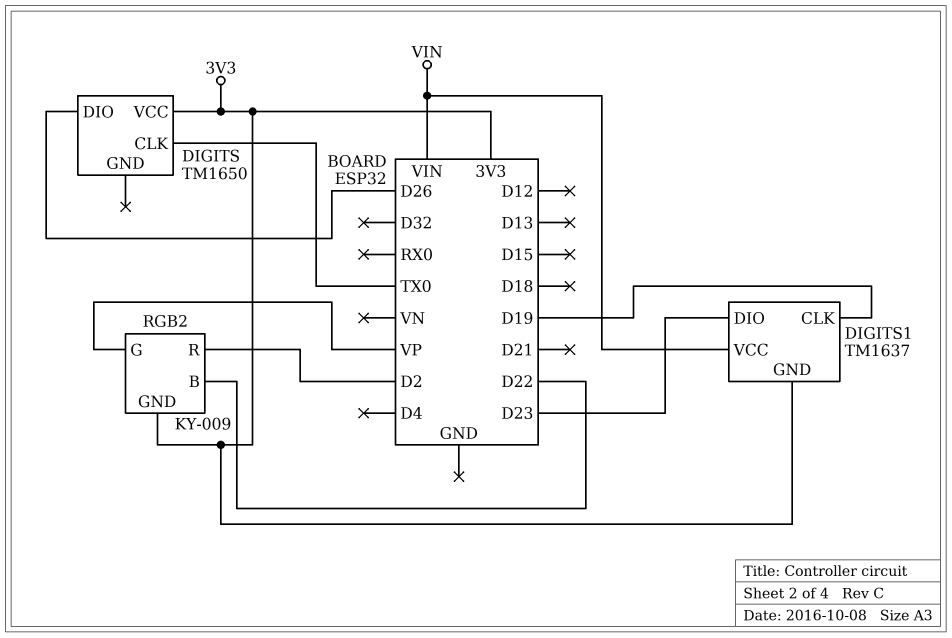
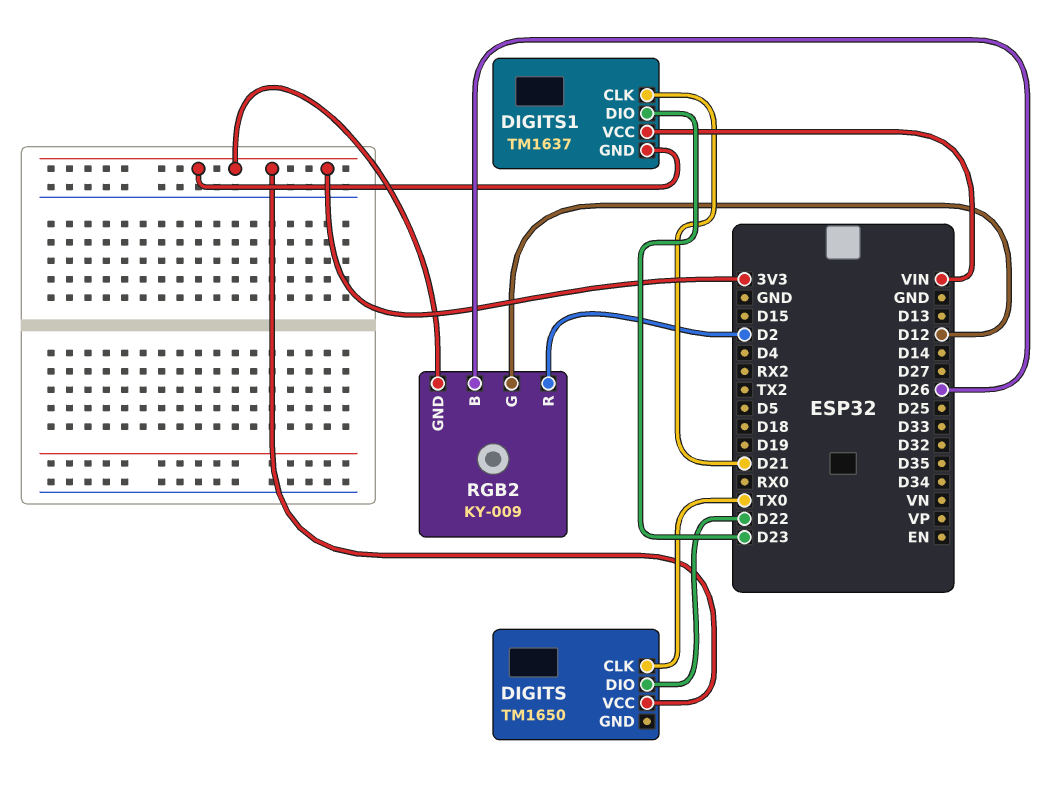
DIGITS pin DIO: D26 -> D22
DIGITS1 pin CLK: D19 -> D21
RGB2 pin B: D22 -> D26
RGB2 pin G: VP -> D12

